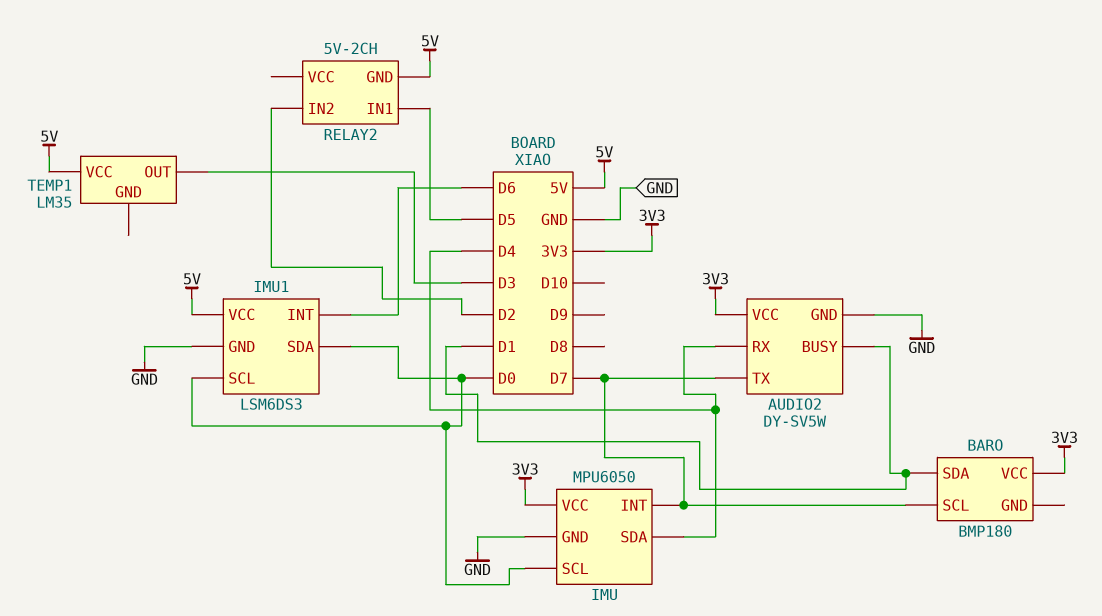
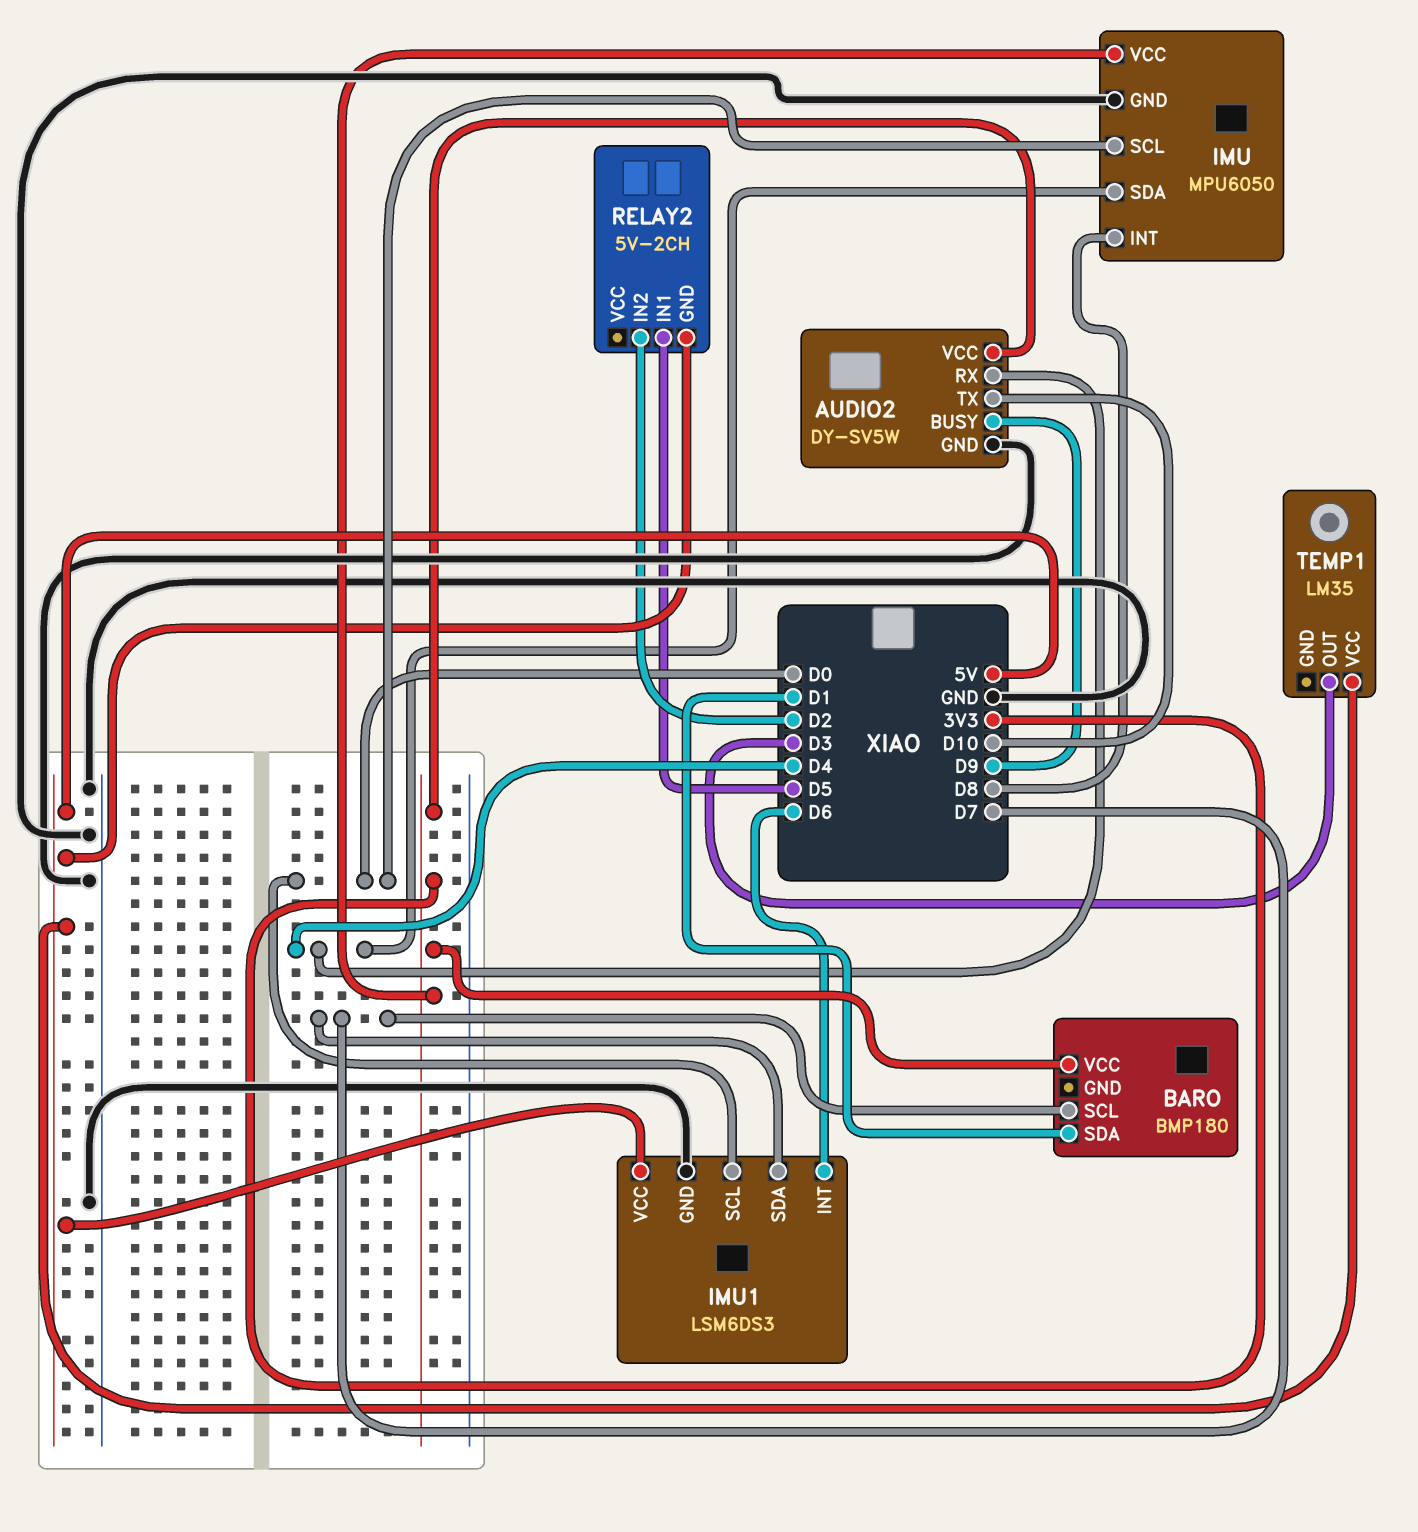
AUDIO2 pin BUSY: D1 -> D9
AUDIO2 pin TX: D7 -> D10
IMU pin INT: D7 -> D8
IMU1 pin SDA: D0 -> D7

